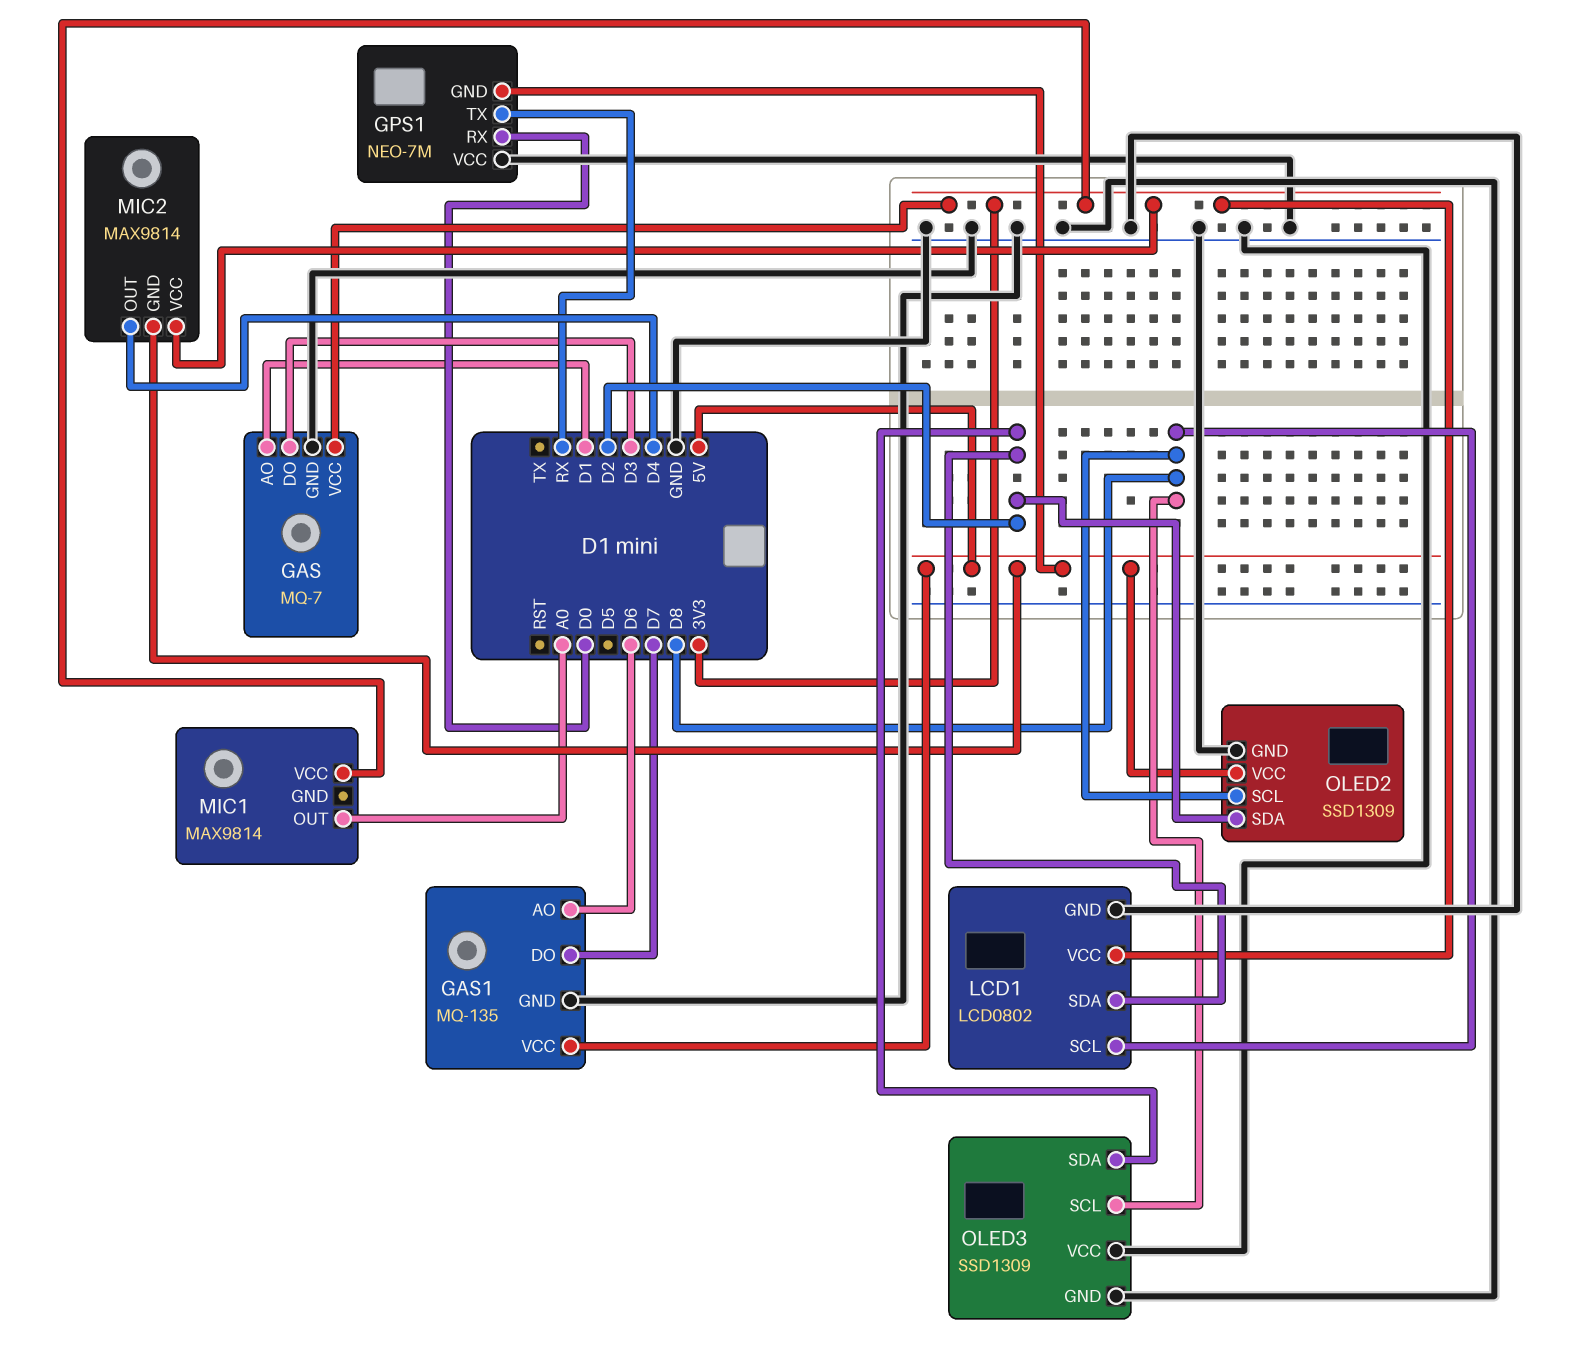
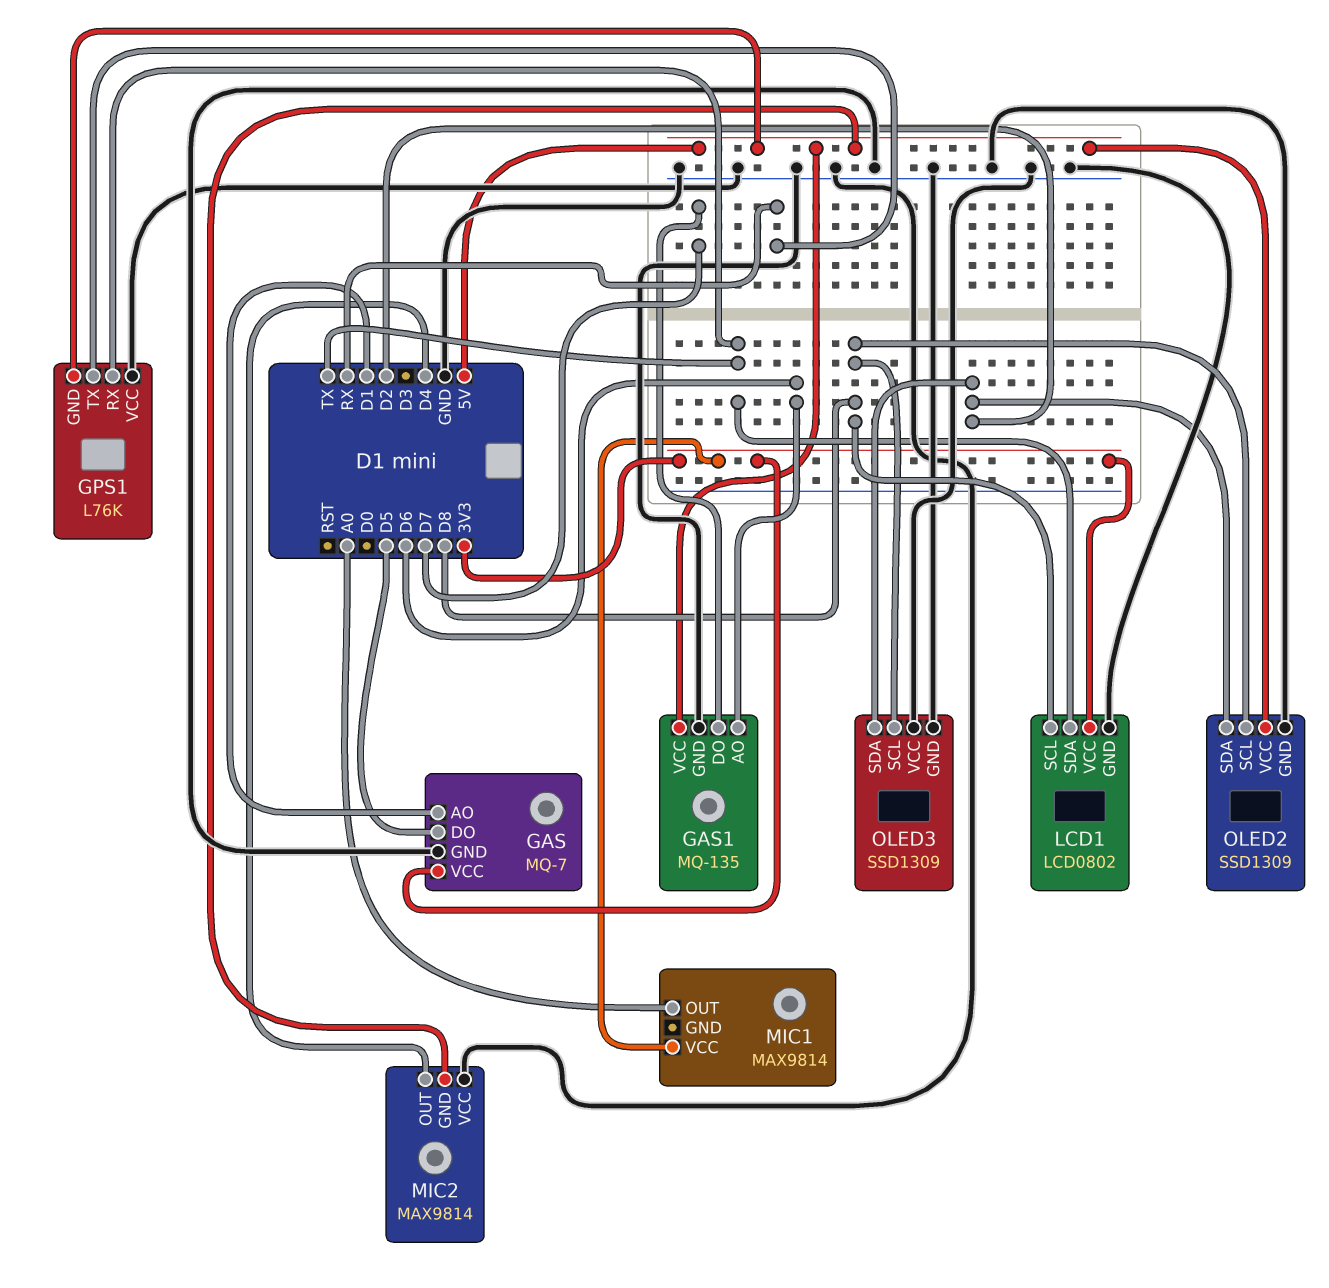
GAS pin DO: D3 -> D5
GPS1: NEO-7M -> L76K
GPS1 pin RX: D0 -> TX
LCD1 pin SDA: D2 -> TX
MIC2 pin VCC: 3V3 -> GND

